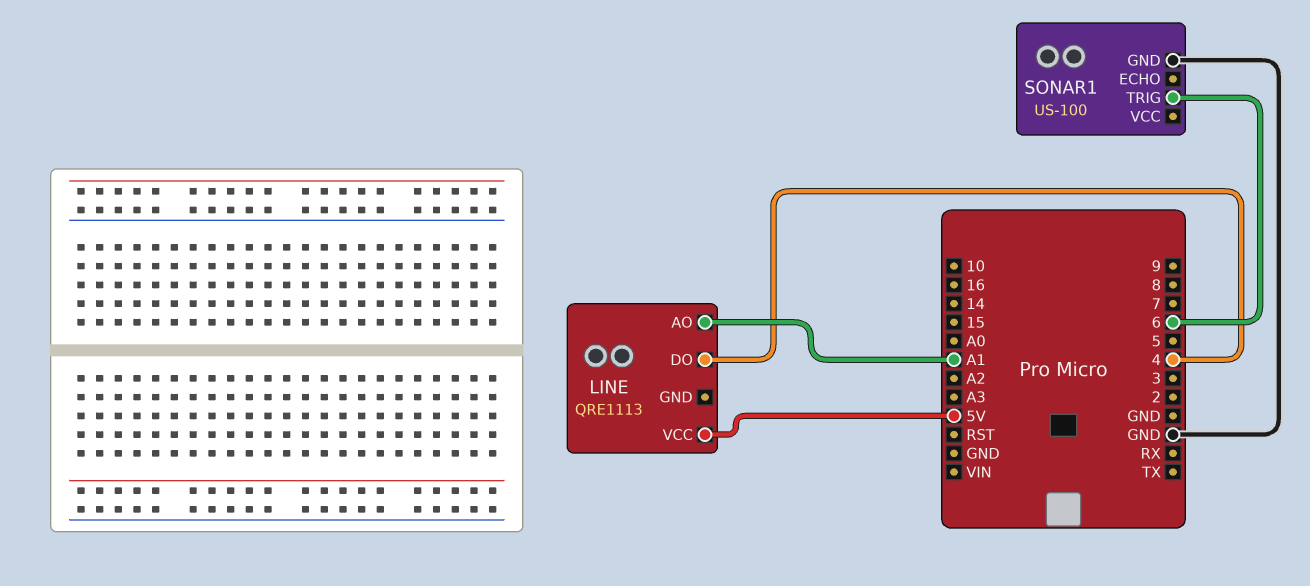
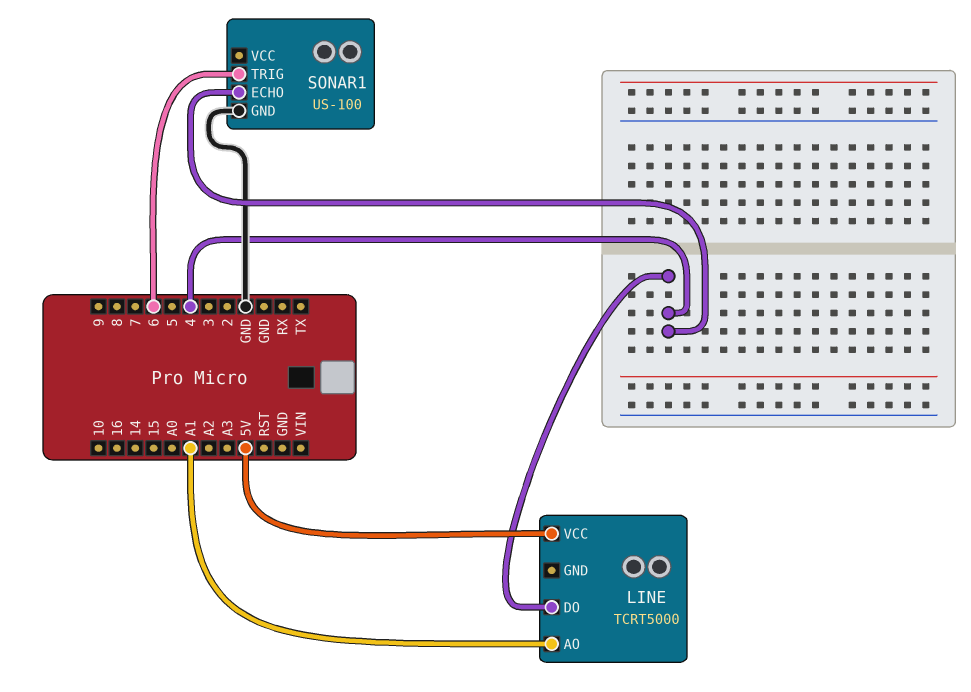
LINE: QRE1113 -> TCRT5000
SONAR1 pin ECHO: none -> 4

